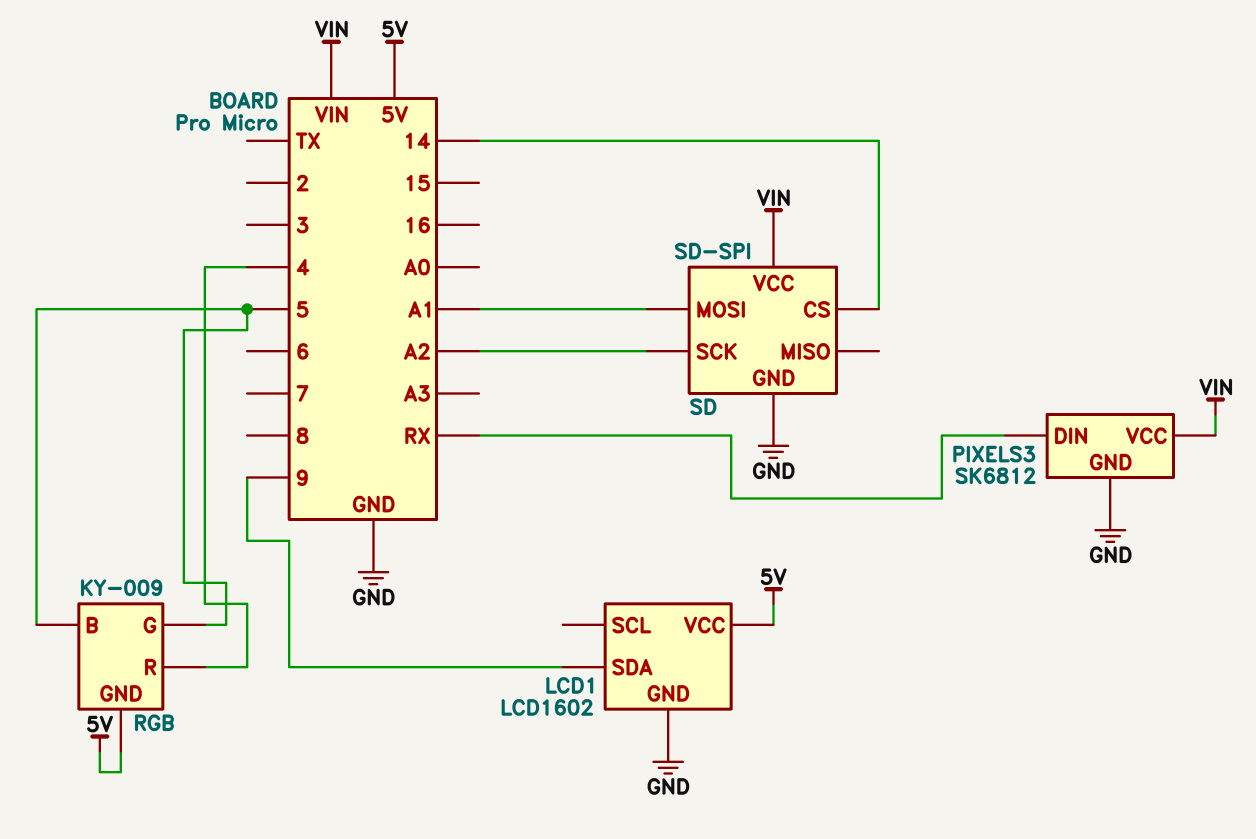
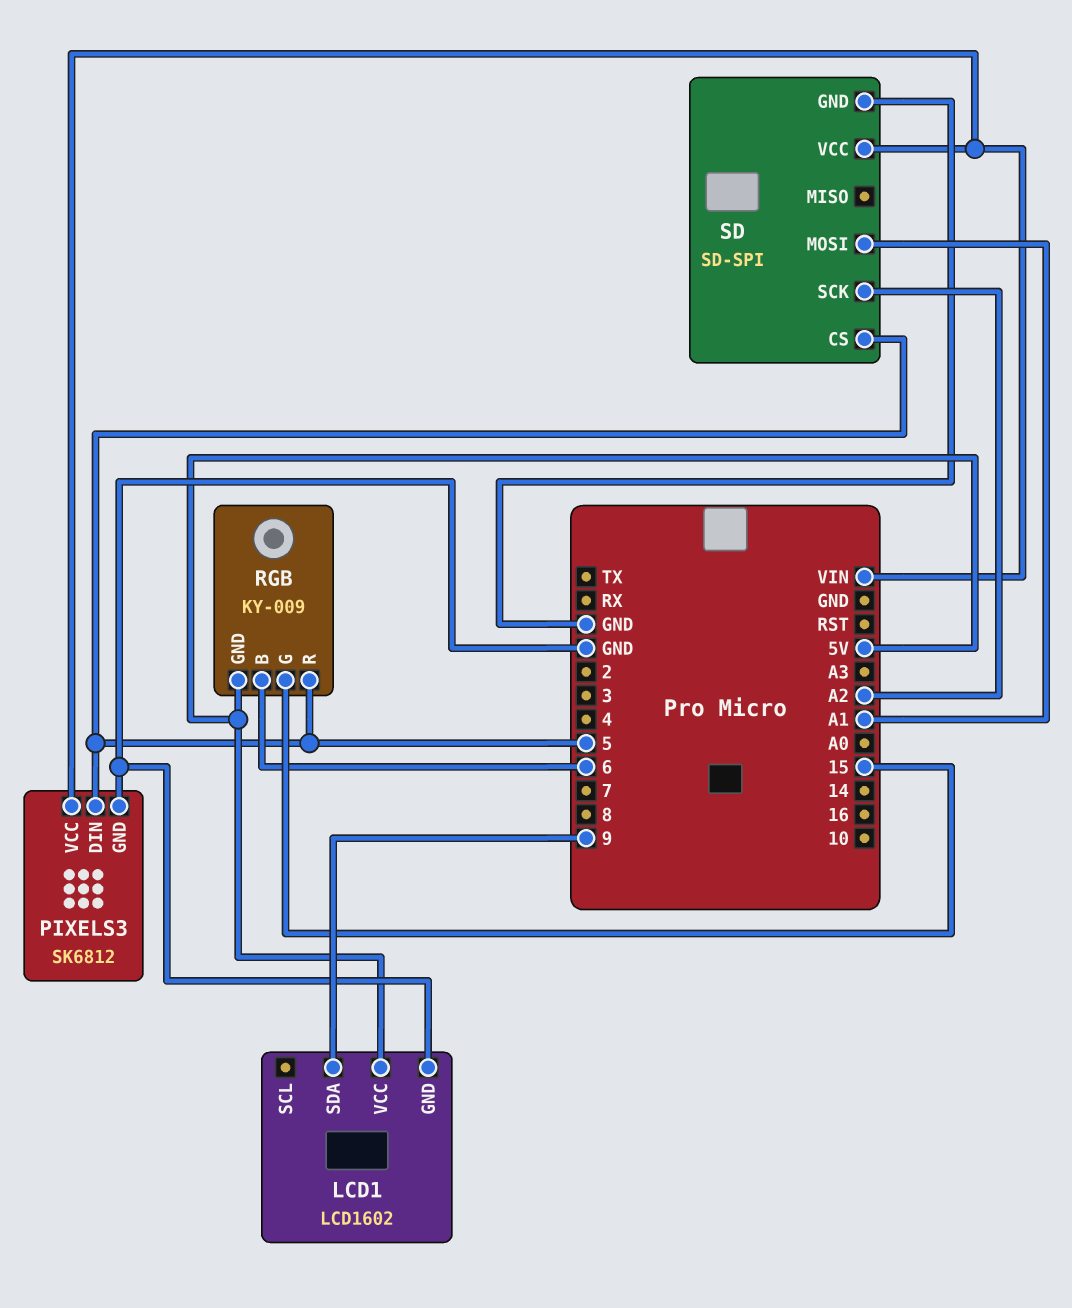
PIXELS3 pin DIN: RX -> 5
RGB pin B: 5 -> 6
RGB pin G: 5 -> 15
RGB pin R: 4 -> 5
SD pin CS: 14 -> 5

